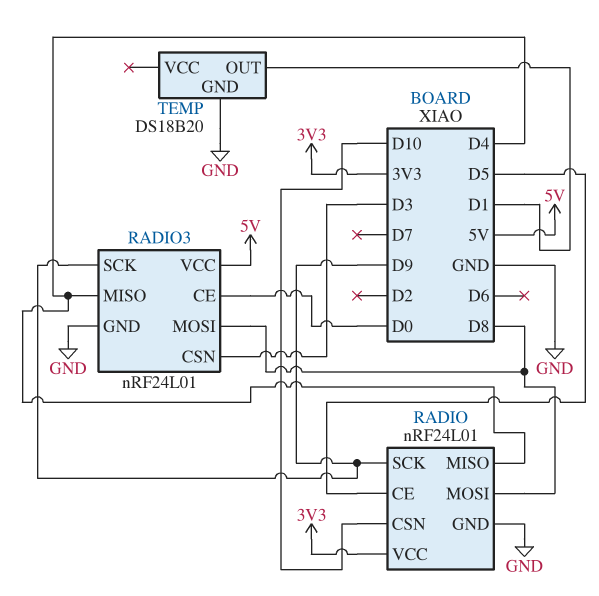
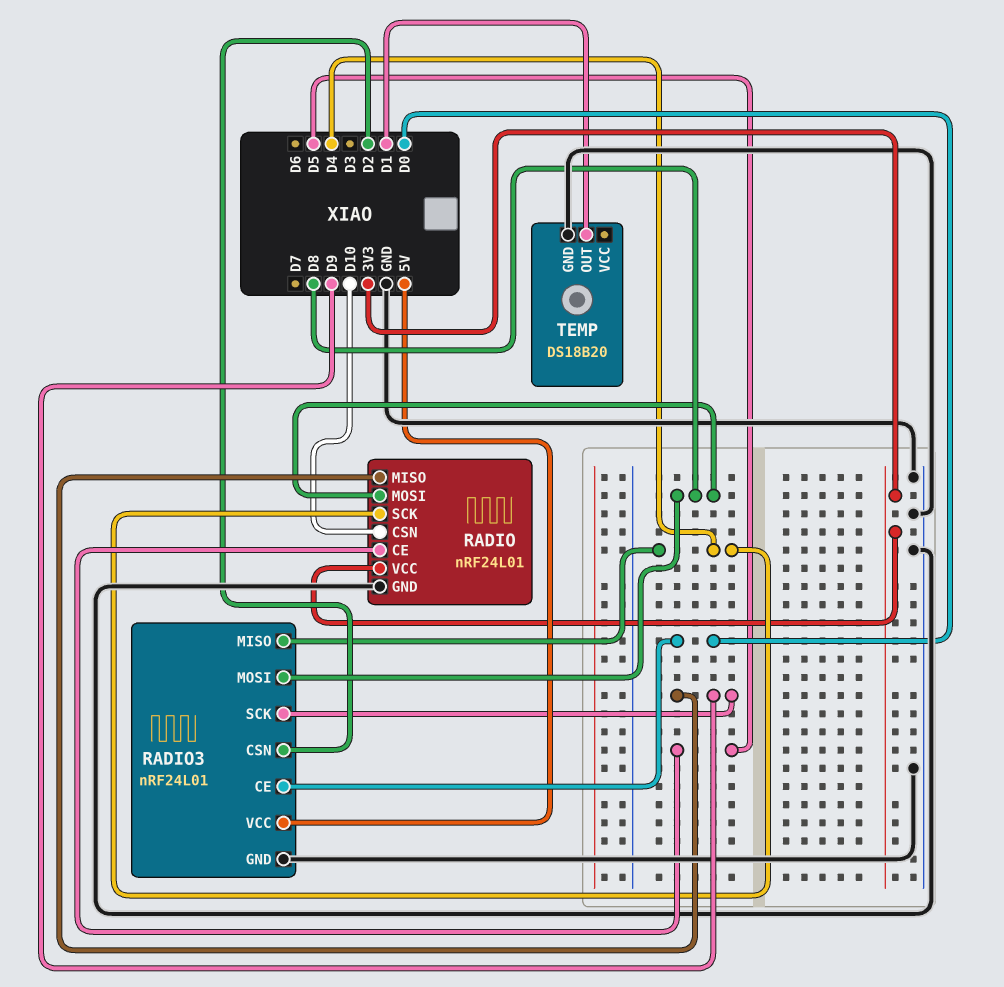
RADIO pin MISO: D4 -> D9
RADIO pin SCK: D9 -> D4
RADIO3 pin CSN: D3 -> D2

